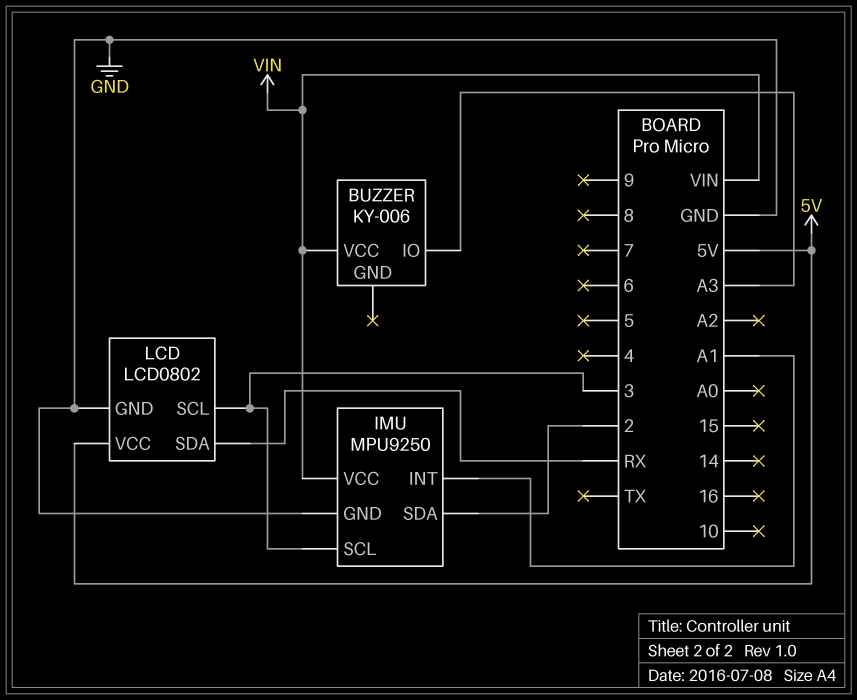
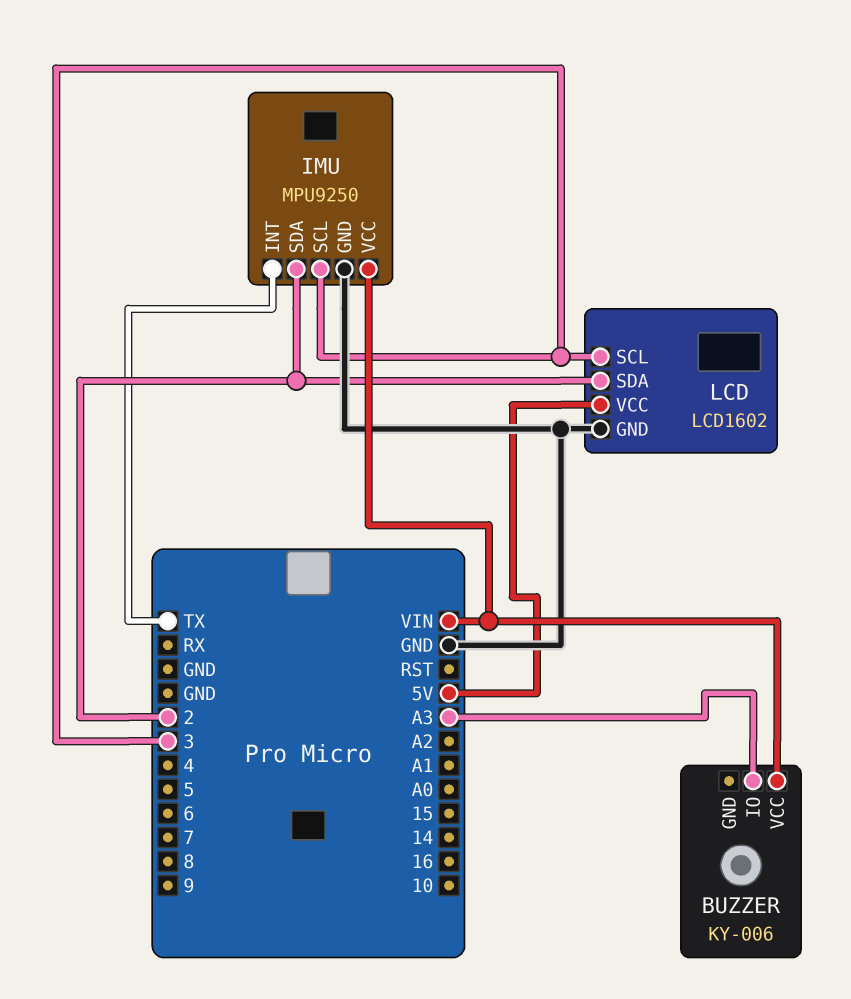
IMU pin INT: A1 -> TX
LCD: LCD0802 -> LCD1602
LCD pin SDA: RX -> 2

